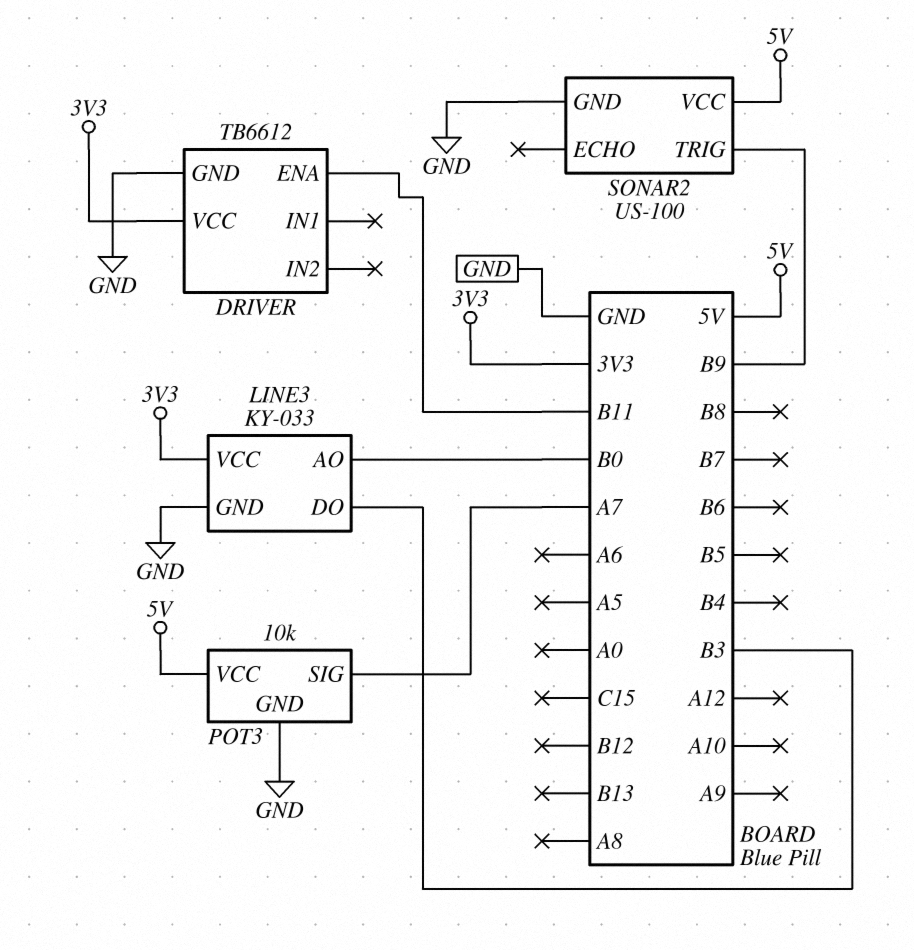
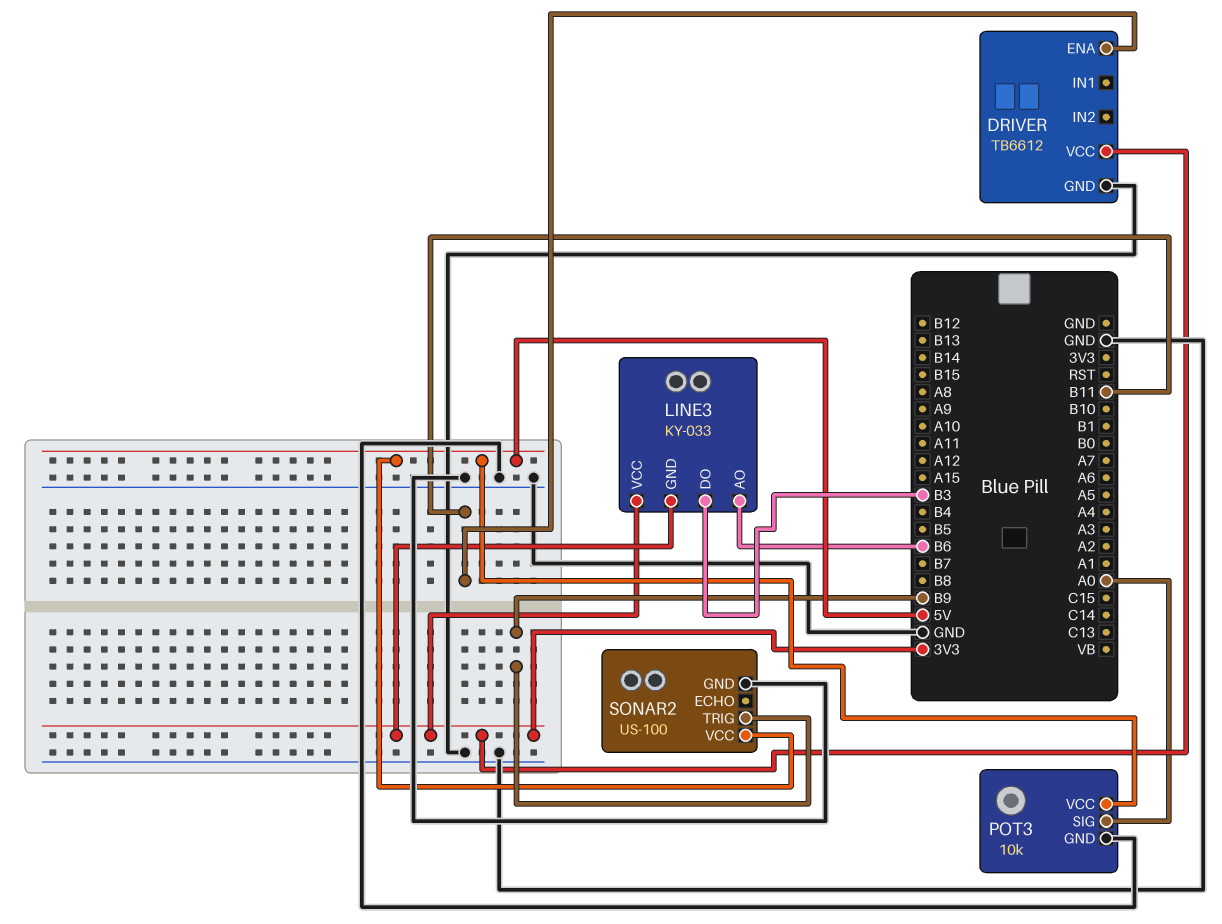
LINE3 pin AO: B0 -> B6
LINE3 pin GND: GND -> 3V3
POT3 pin SIG: A7 -> A0

